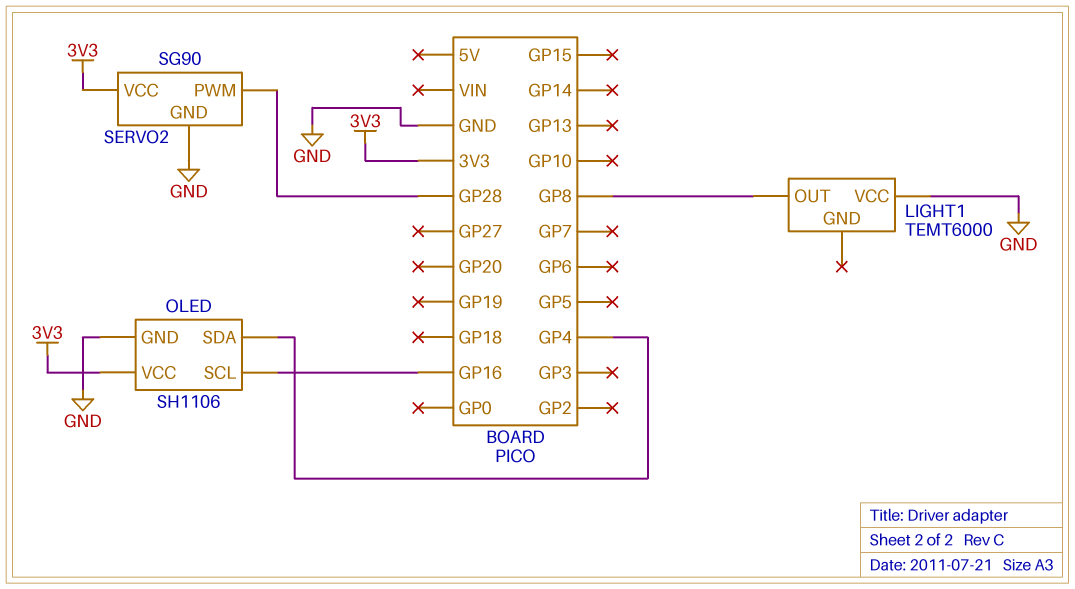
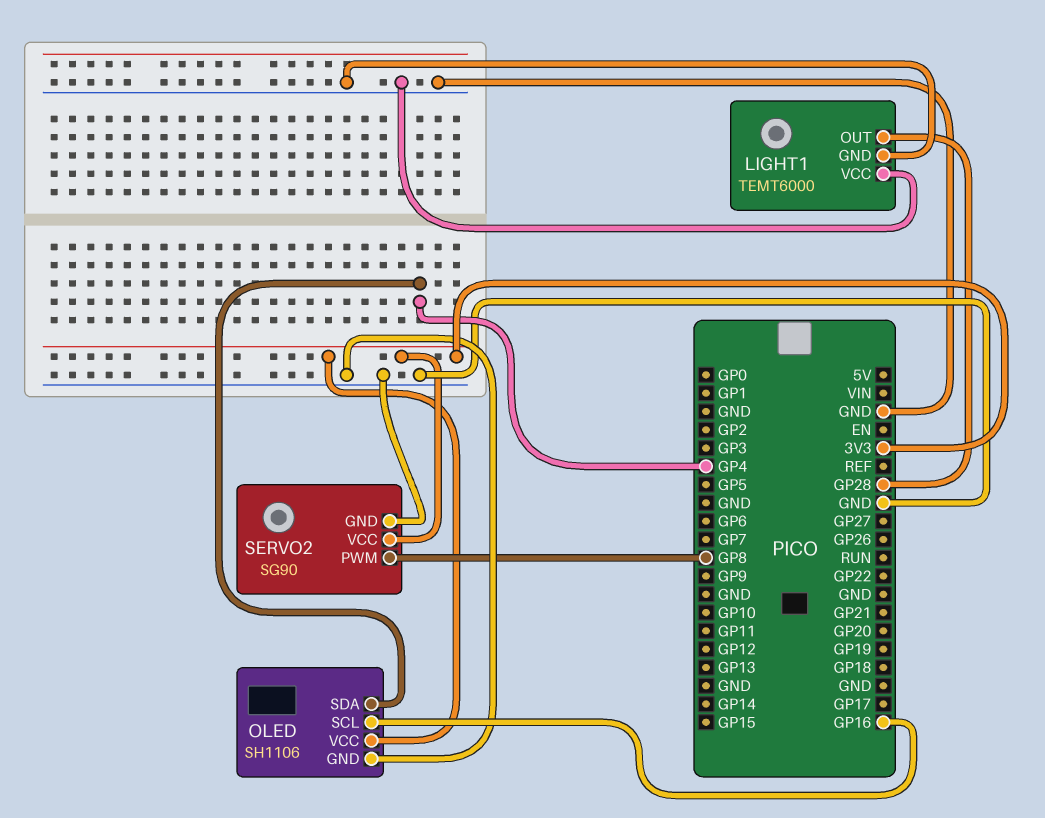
LIGHT1 pin GND: none -> GND
LIGHT1 pin OUT: GP8 -> GP28
SERVO2 pin PWM: GP28 -> GP8

